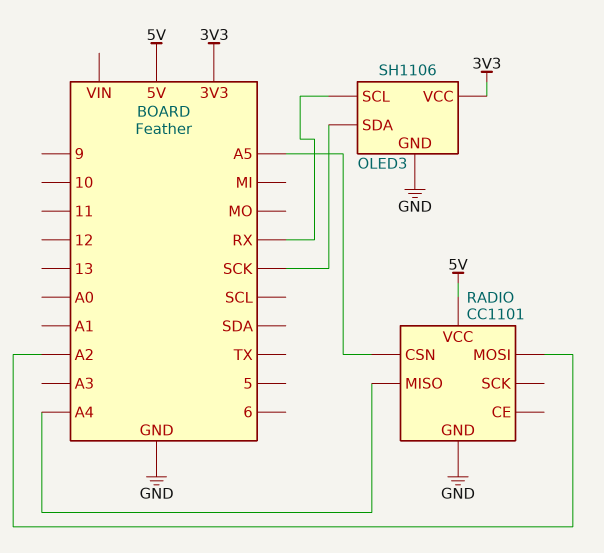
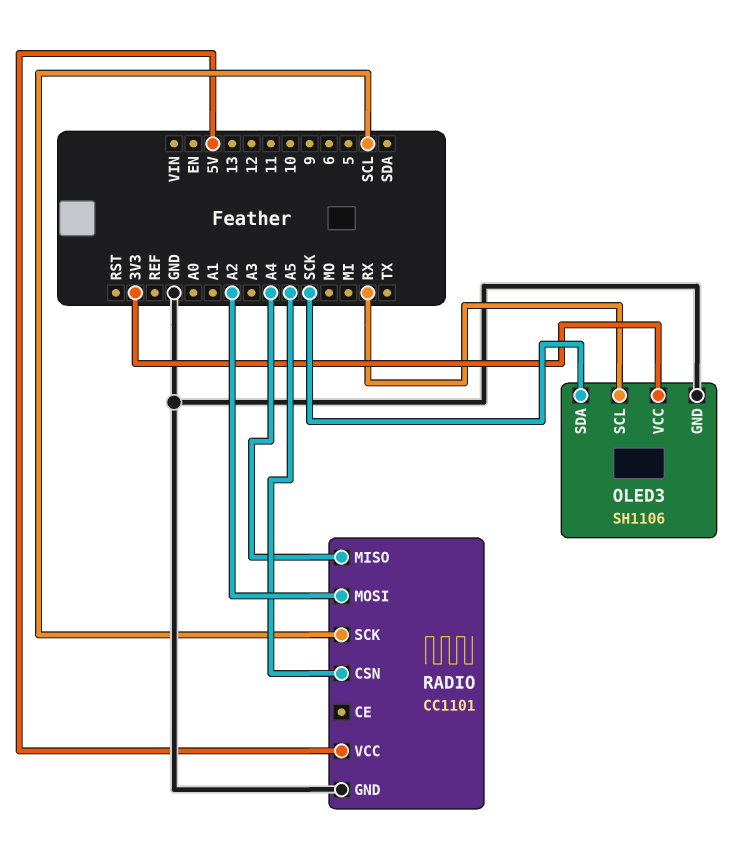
RADIO pin SCK: none -> SCL

